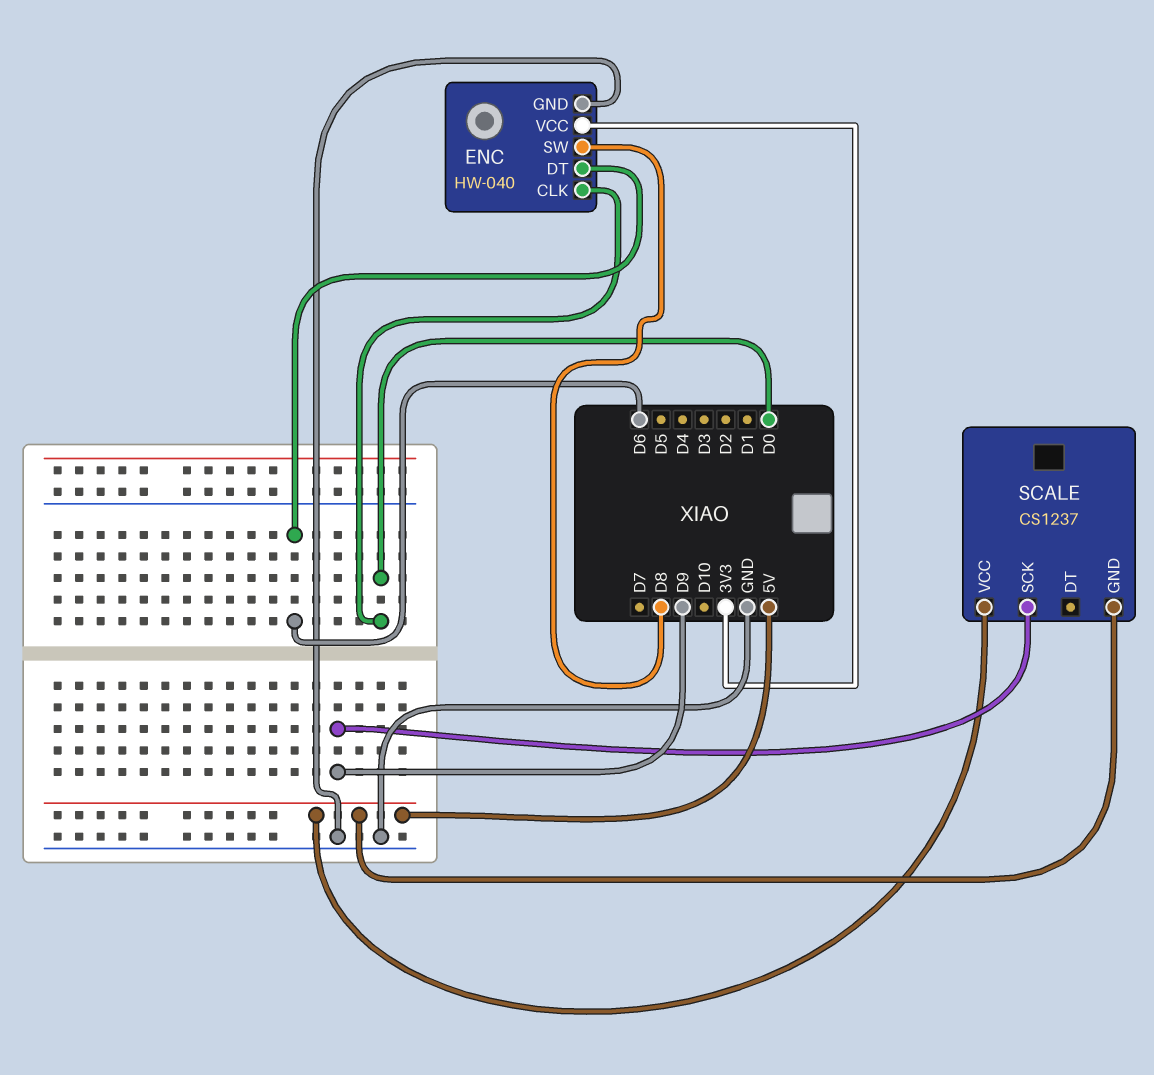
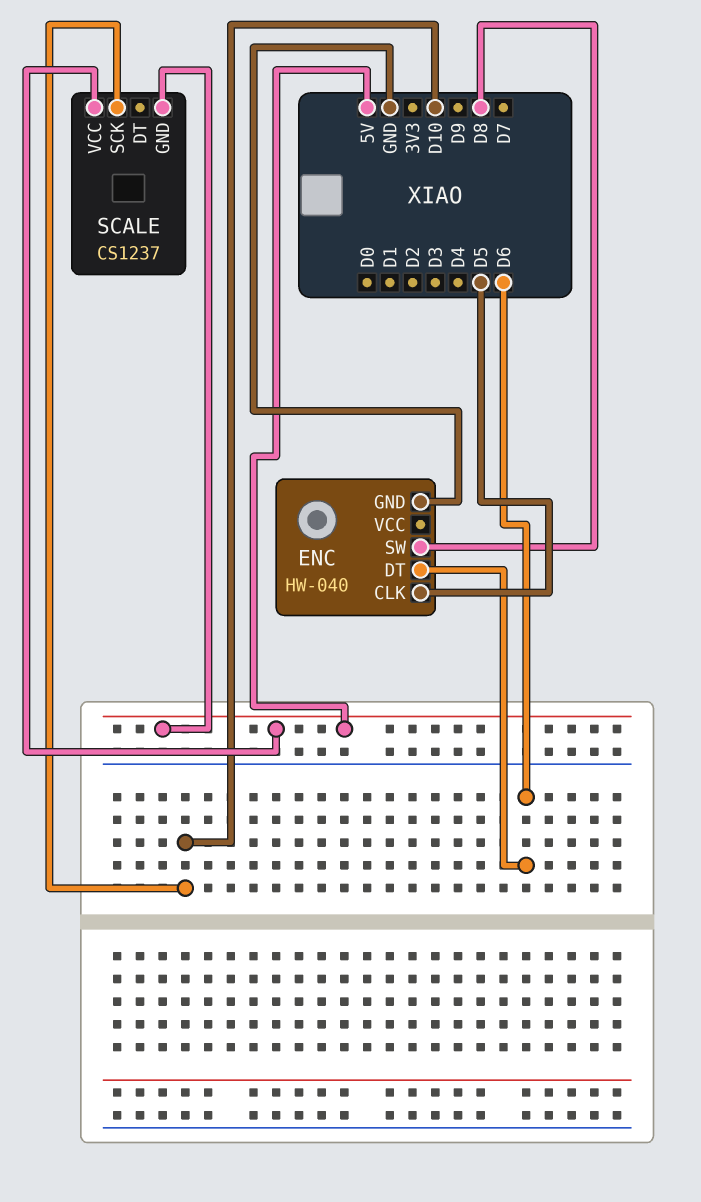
ENC pin CLK: D0 -> D5
ENC pin VCC: 3V3 -> none
SCALE pin SCK: D9 -> D10

